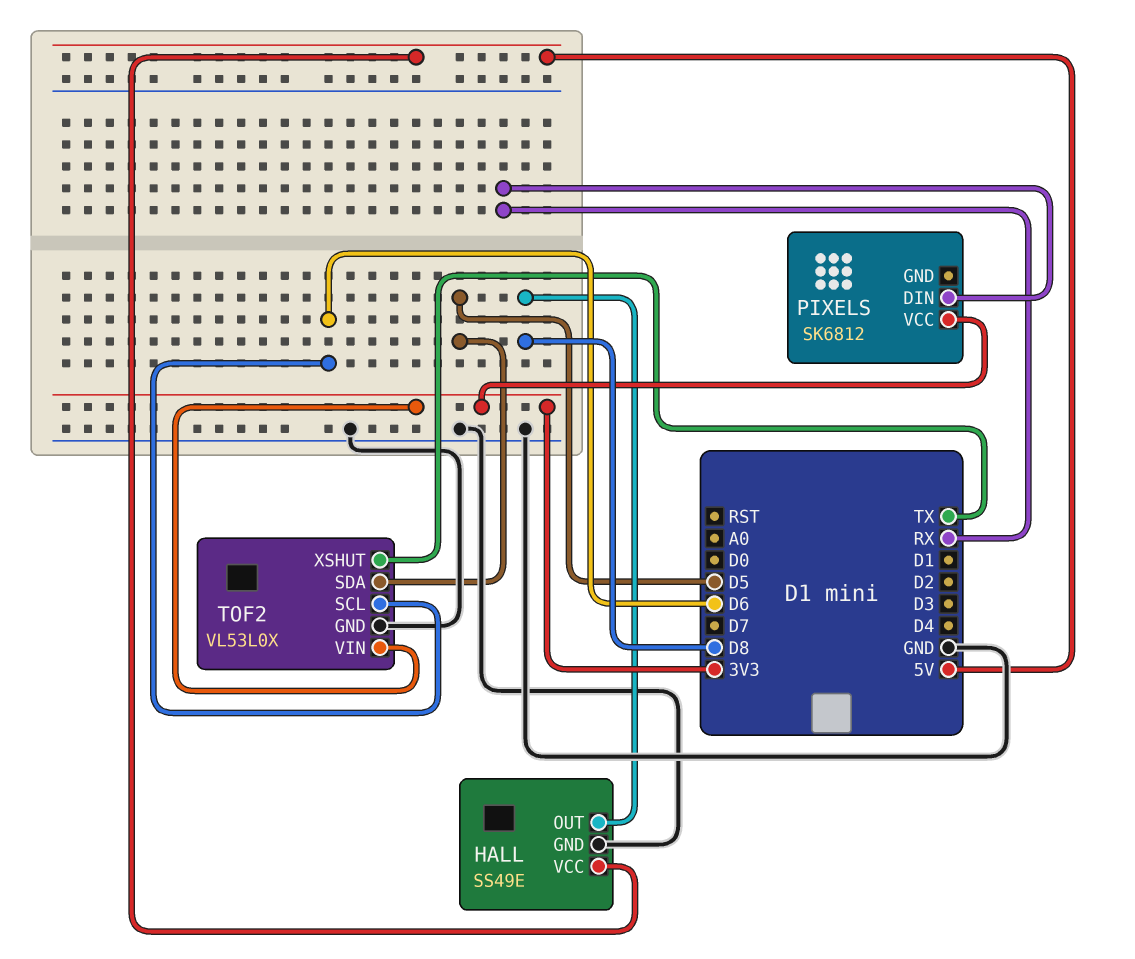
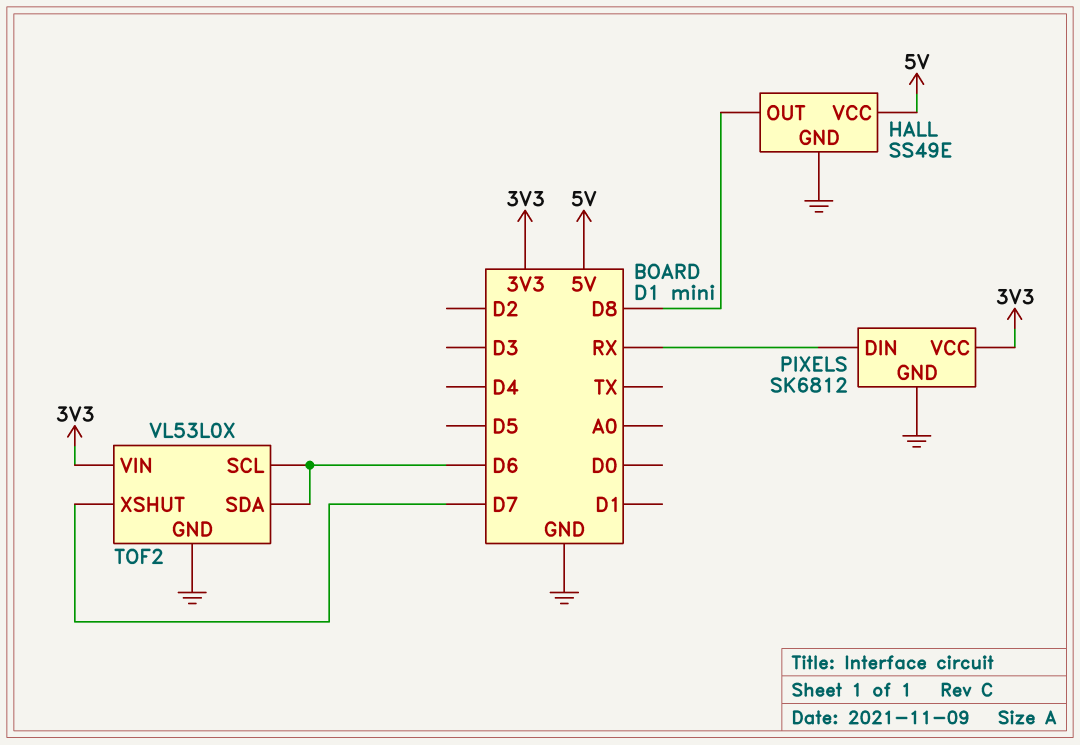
PIXELS pin GND: none -> GND
TOF2 pin SDA: D5 -> D6
TOF2 pin XSHUT: TX -> D7

